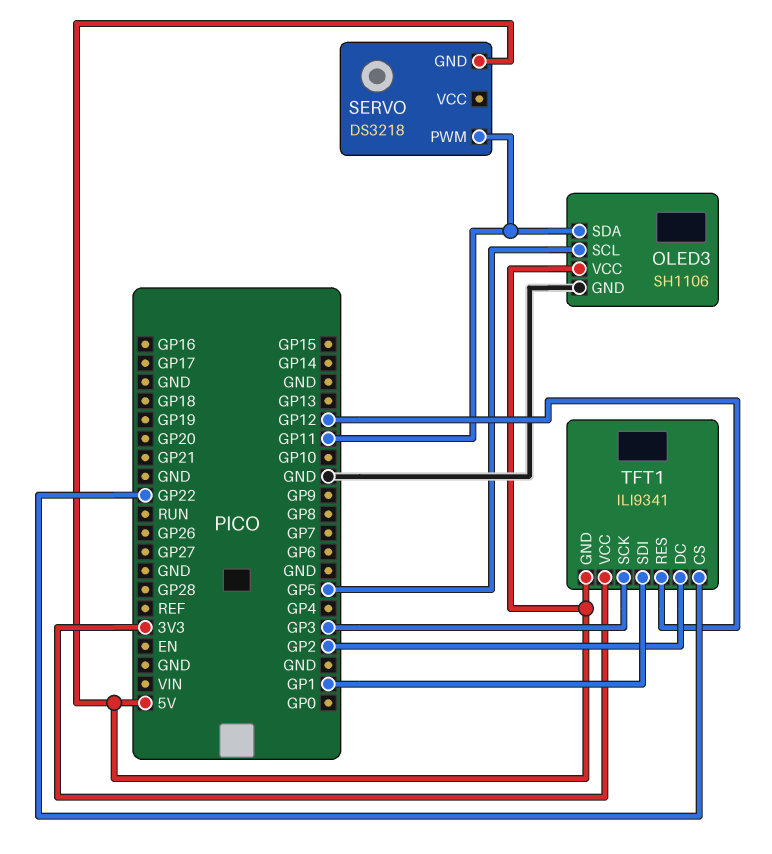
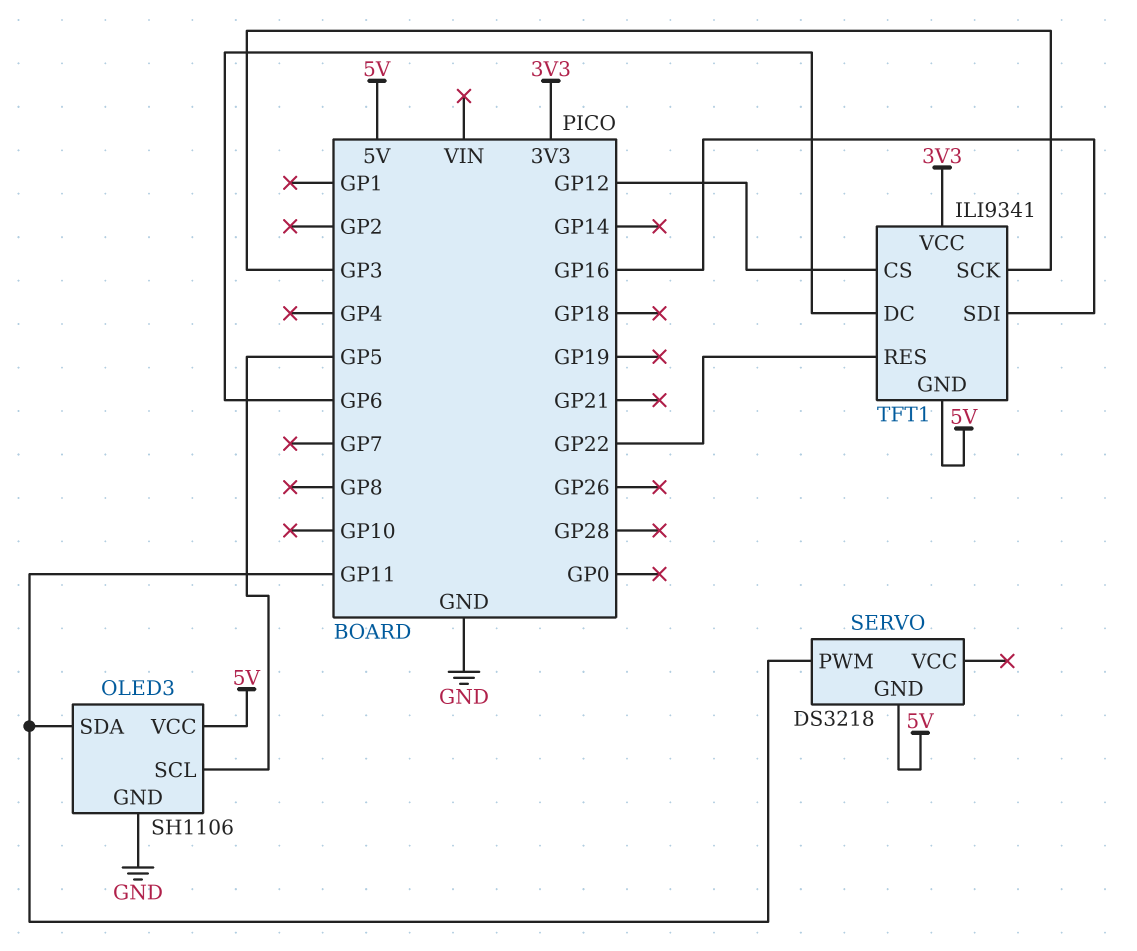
TFT1 pin CS: GP22 -> GP12
TFT1 pin DC: GP2 -> GP6
TFT1 pin RES: GP12 -> GP22
TFT1 pin SDI: GP1 -> GP16

